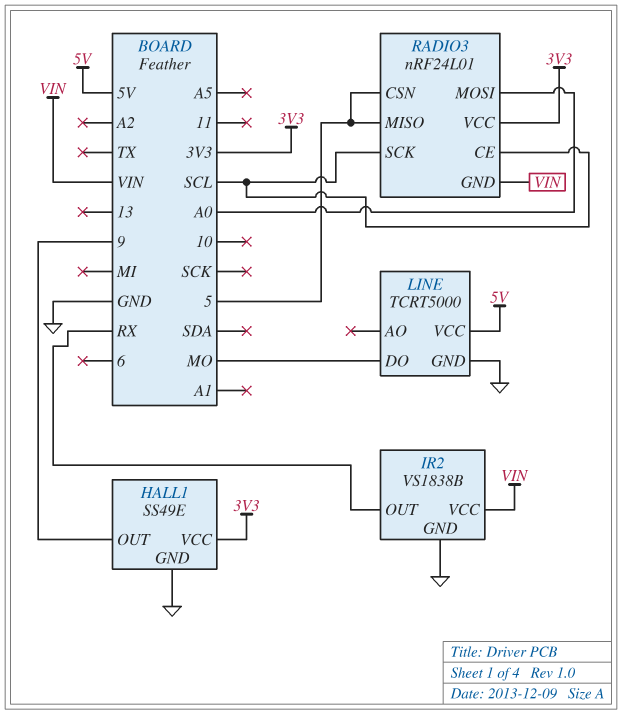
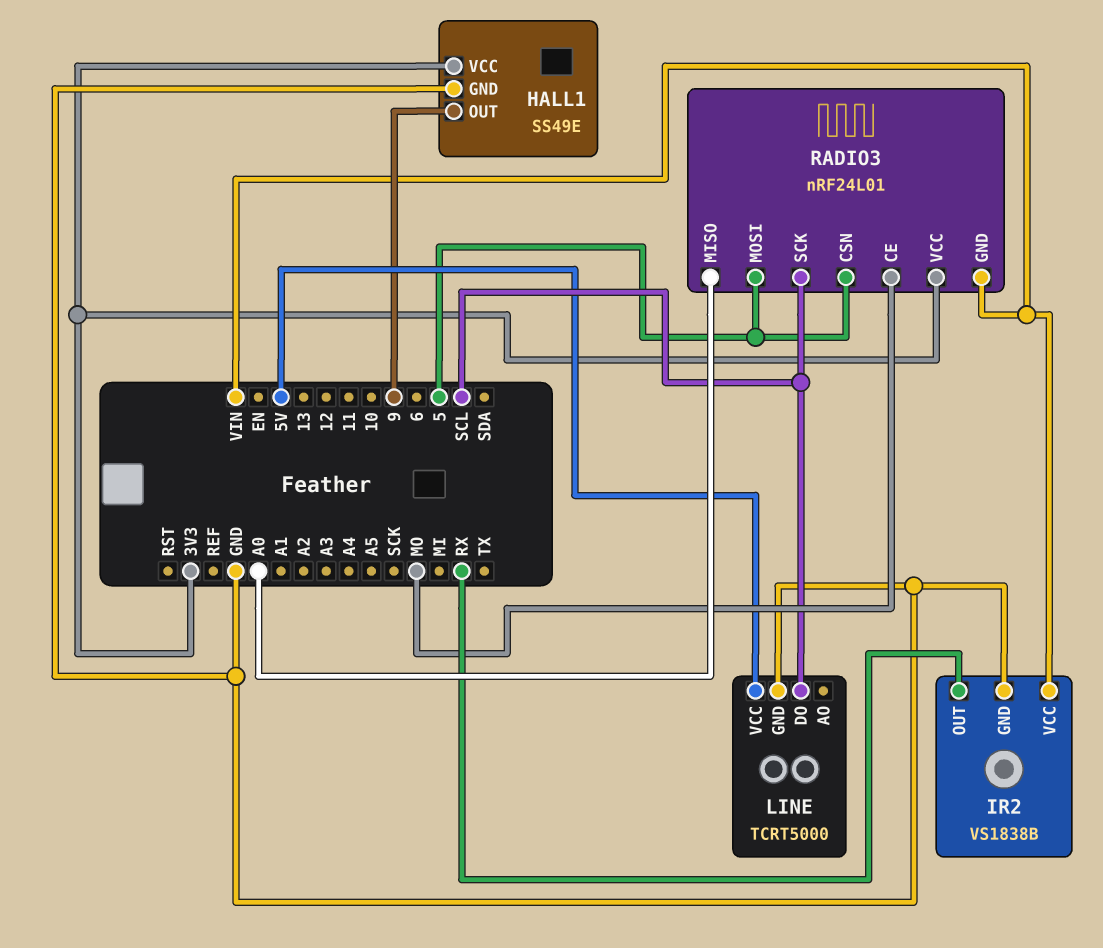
LINE pin DO: MO -> SCL
RADIO3 pin CE: SCL -> MO
RADIO3 pin MISO: 5 -> A0
RADIO3 pin MOSI: A0 -> 5

